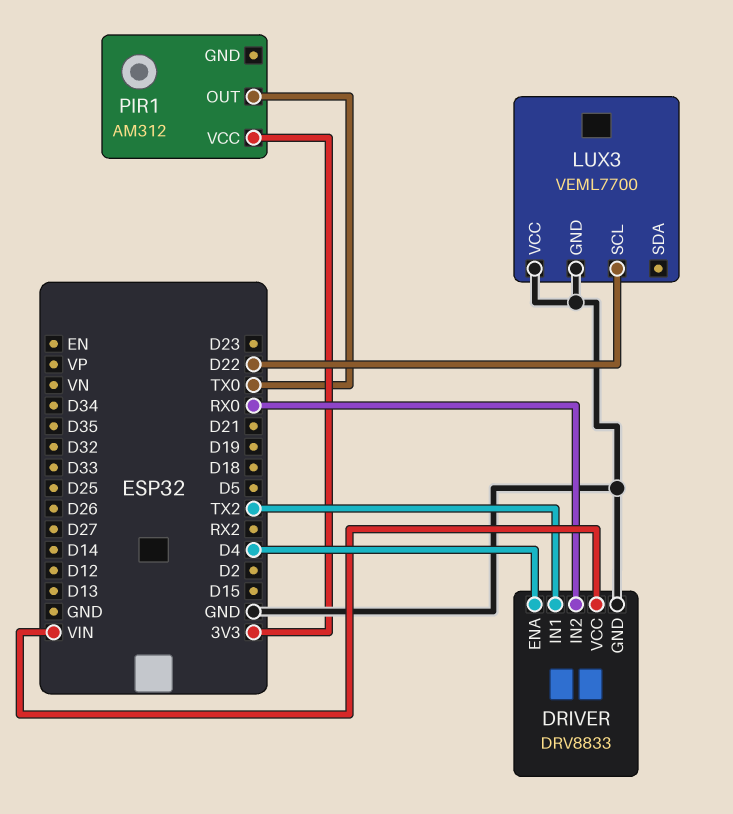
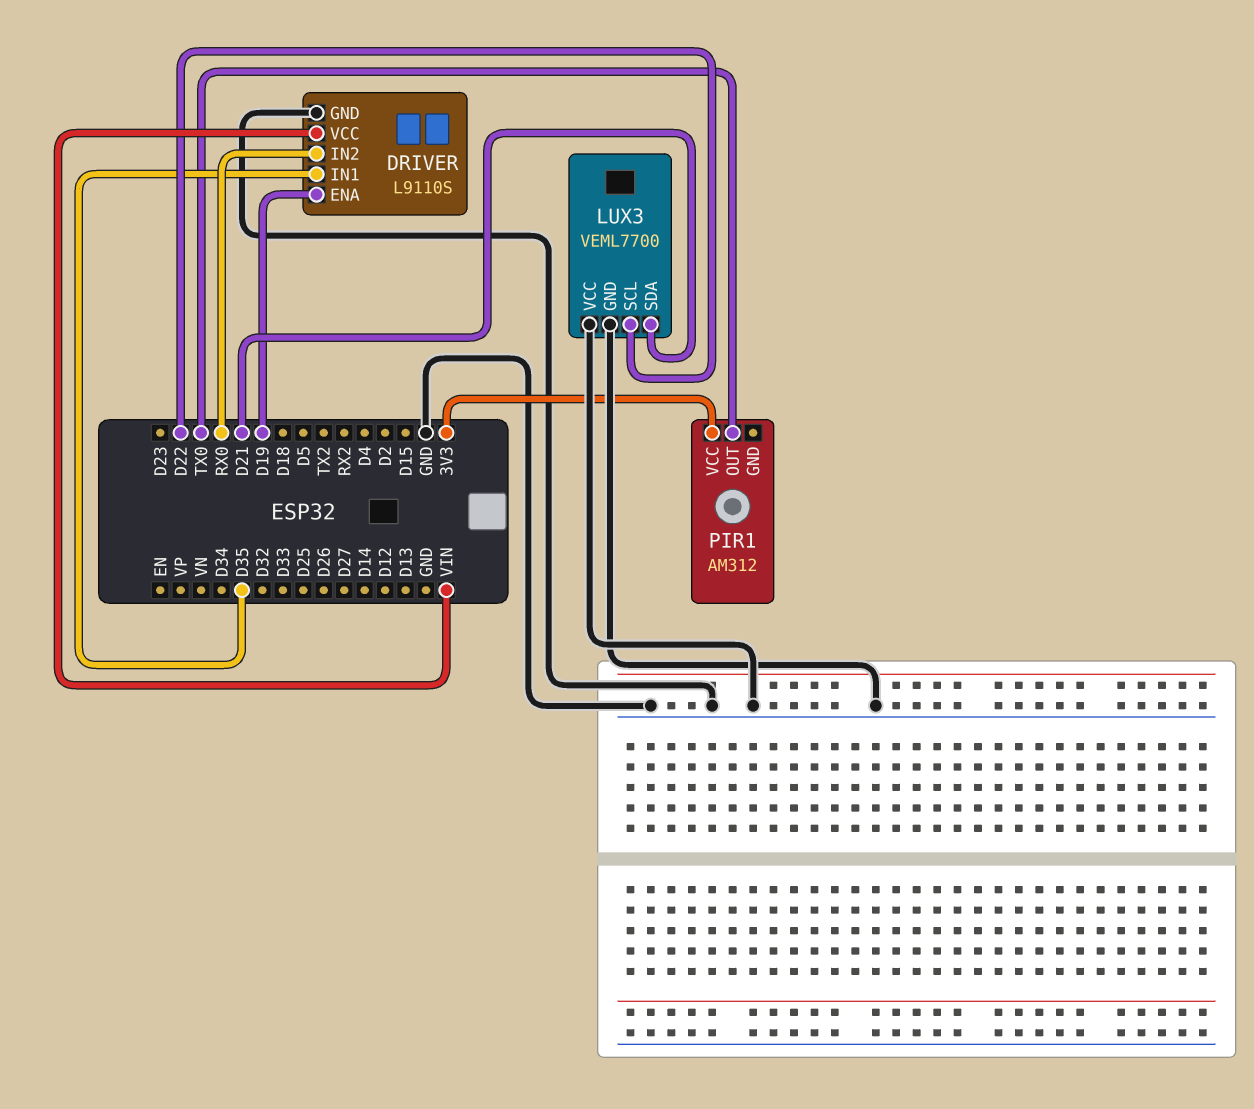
DRIVER: DRV8833 -> L9110S
DRIVER pin ENA: D4 -> D19
DRIVER pin IN1: TX2 -> D35
LUX3 pin SDA: none -> D21

